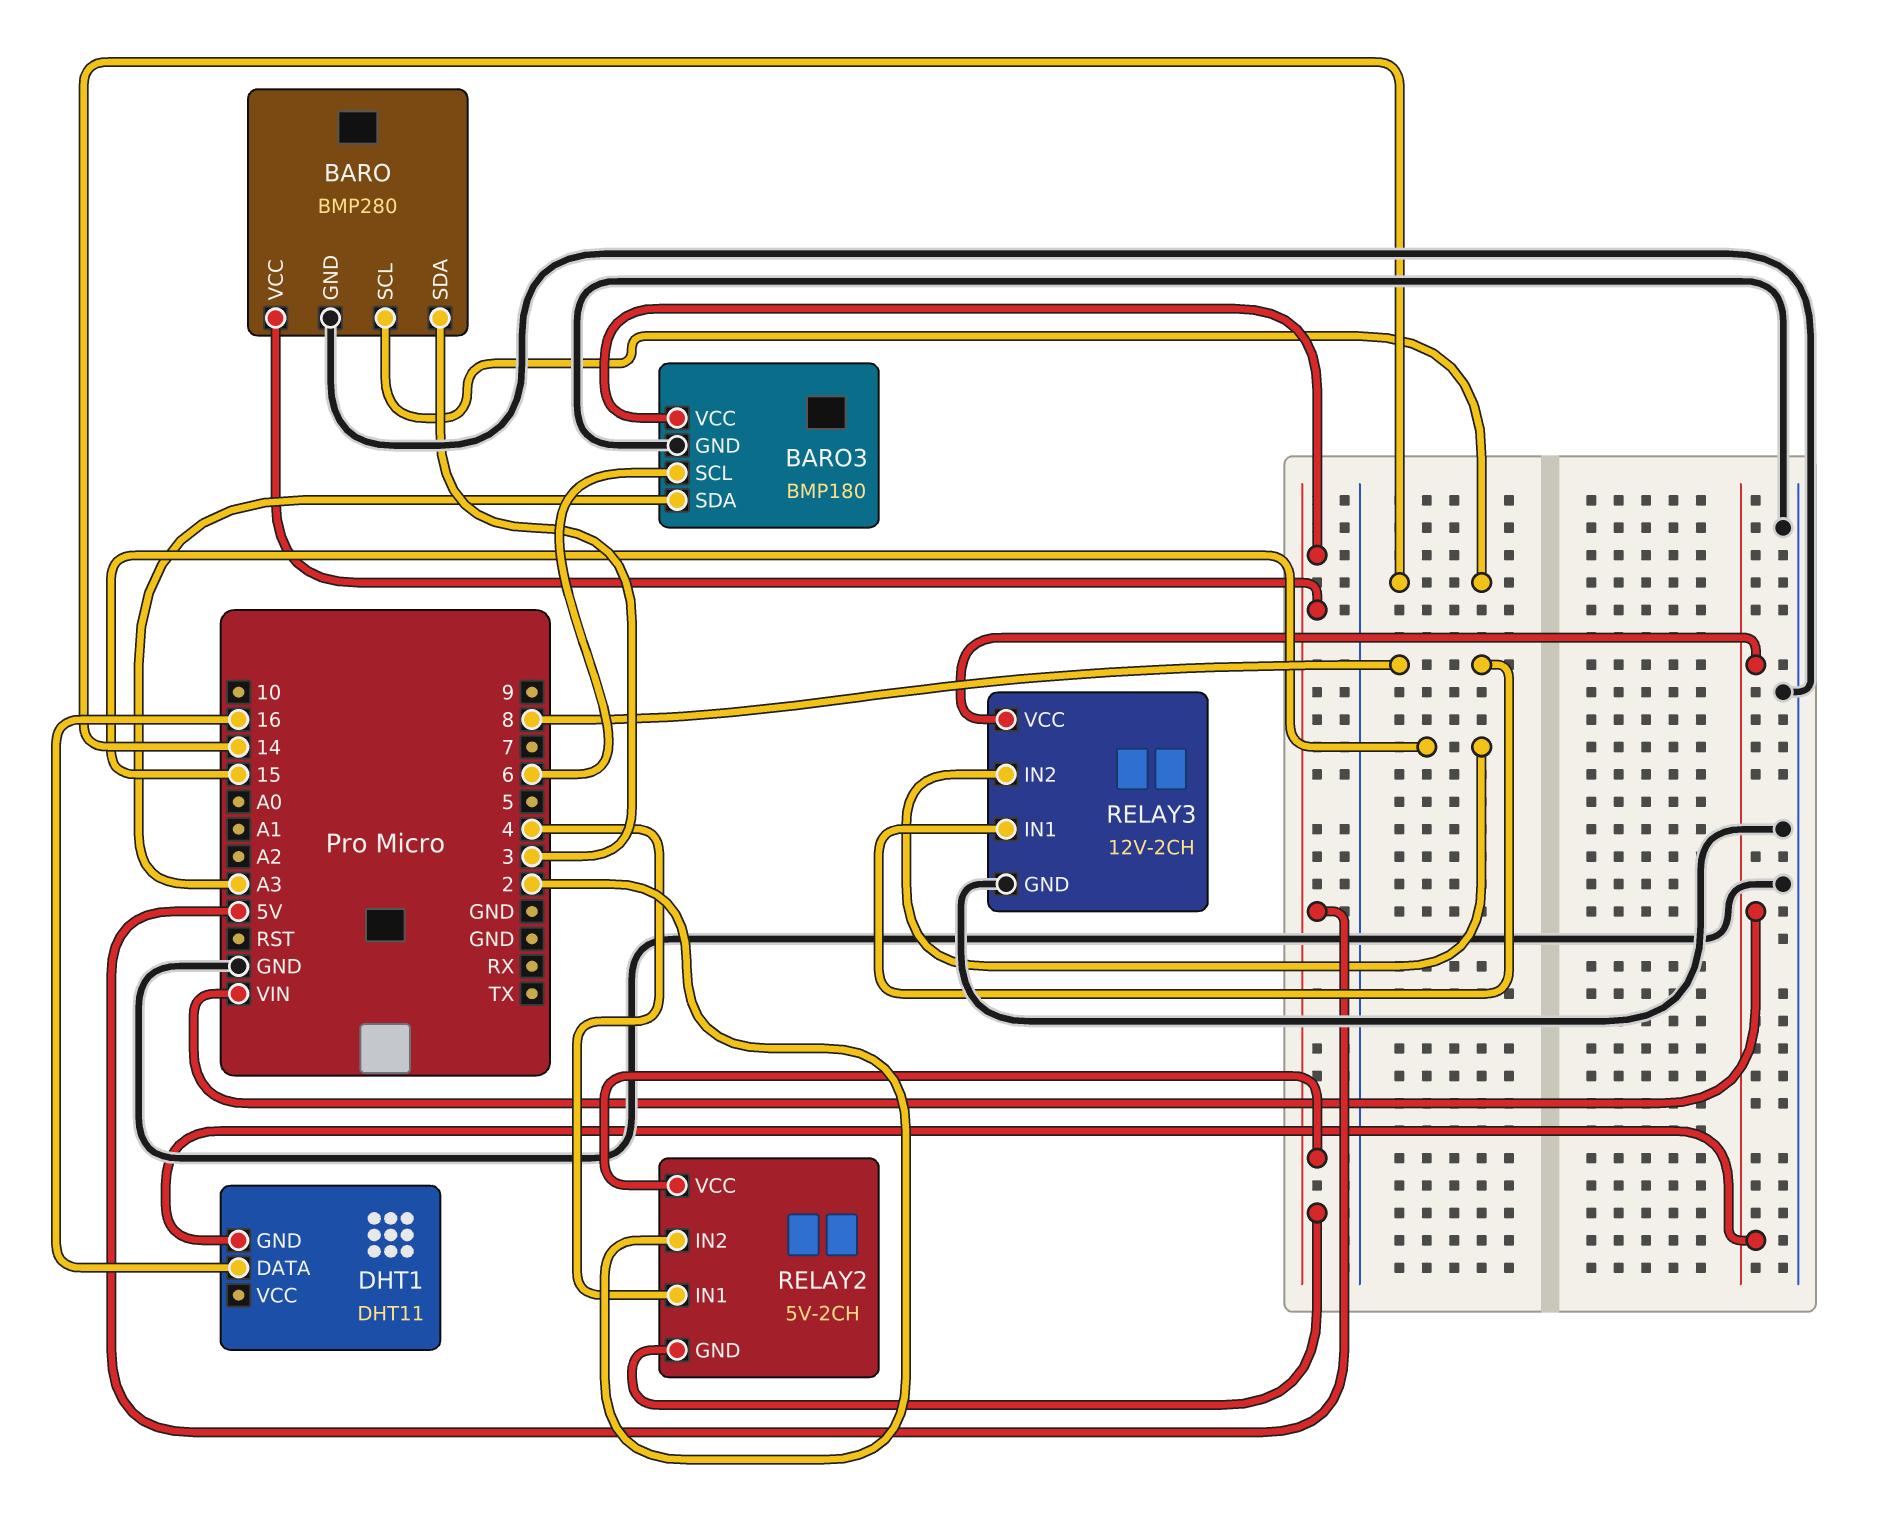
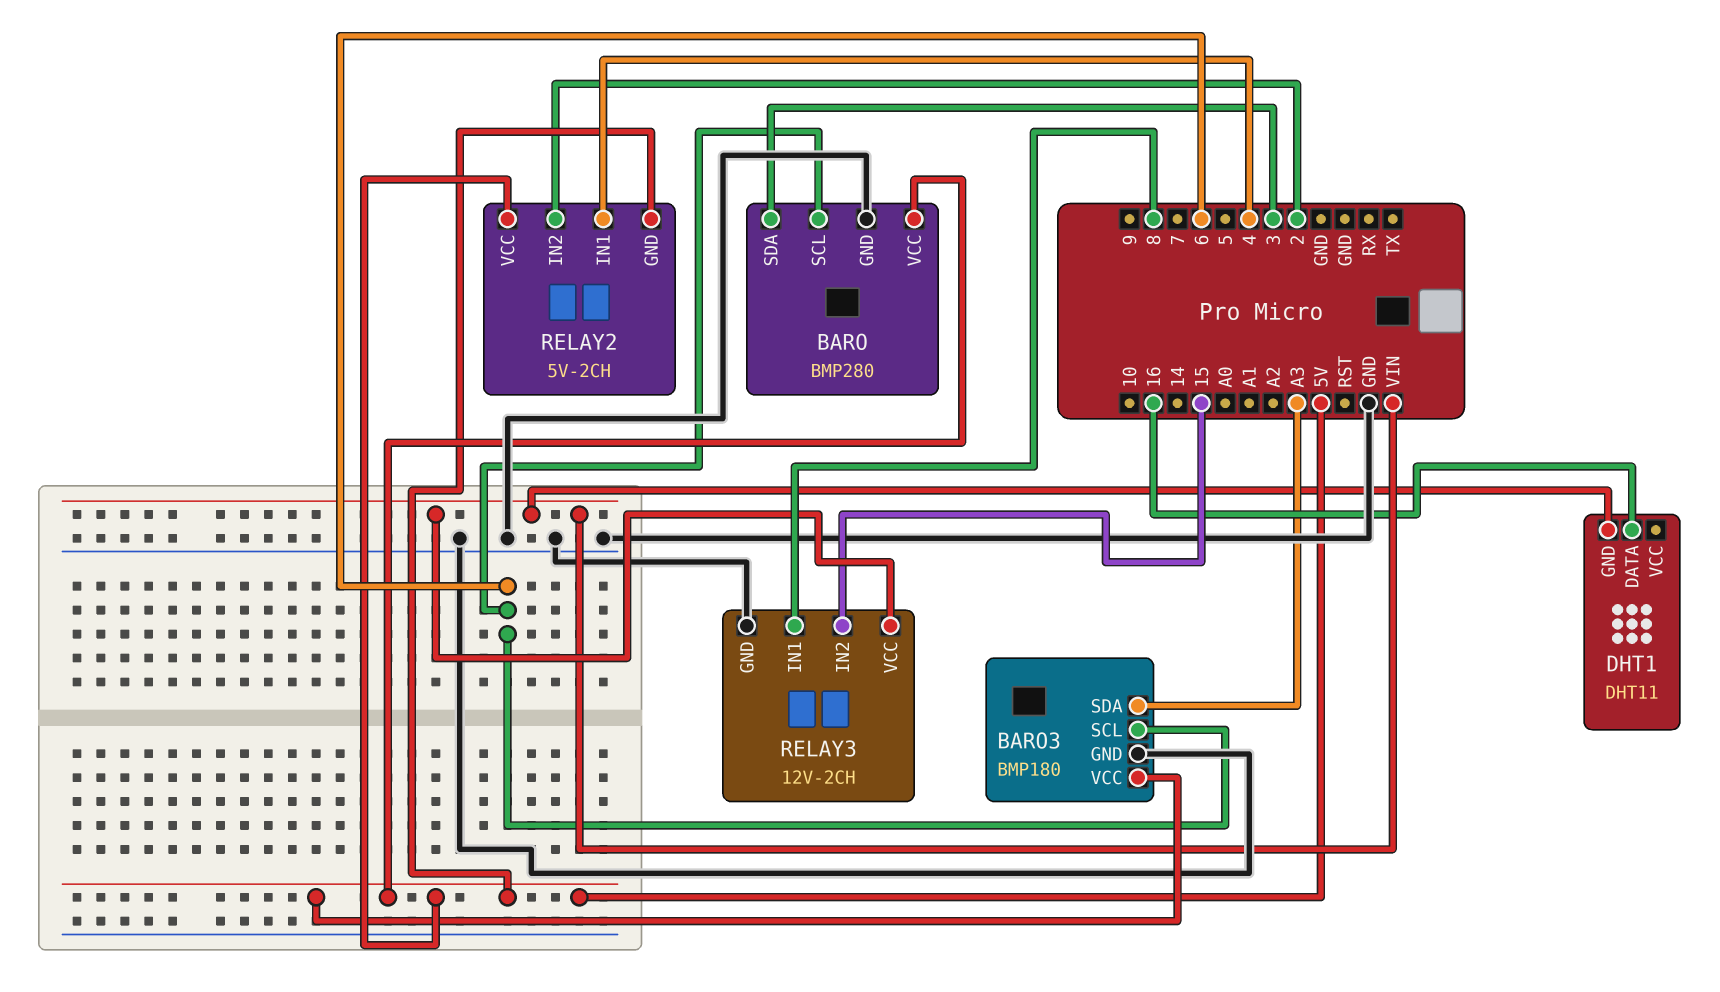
BARO pin SCL: 14 -> 6

